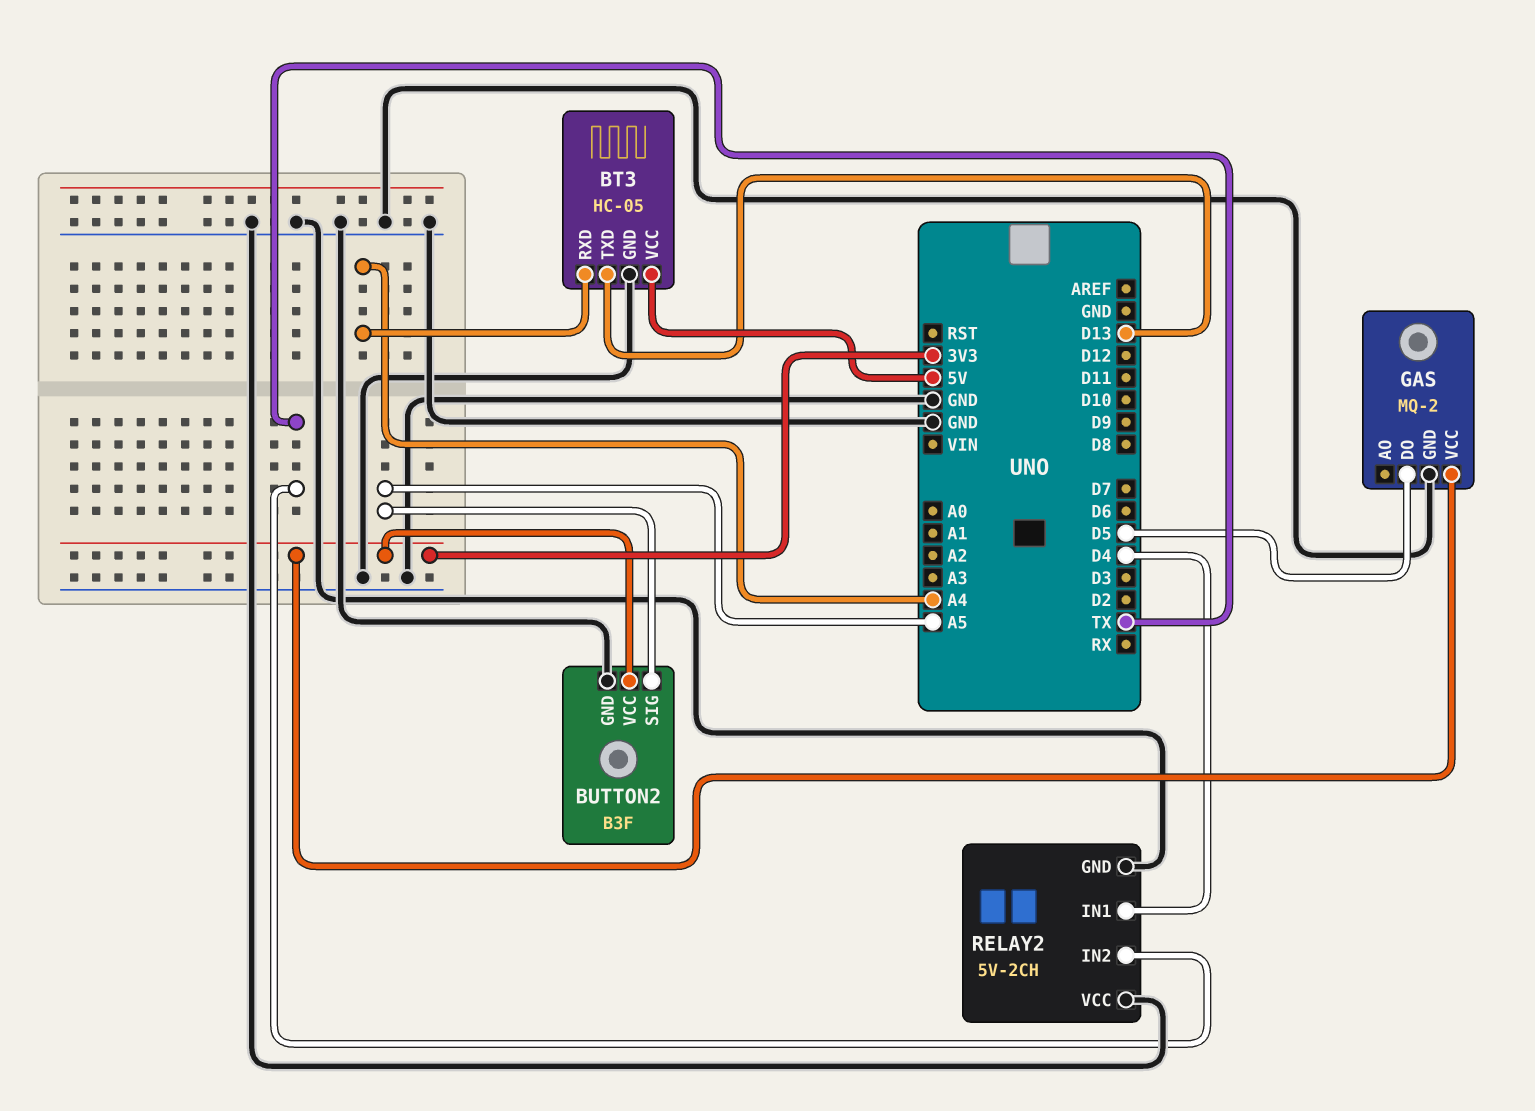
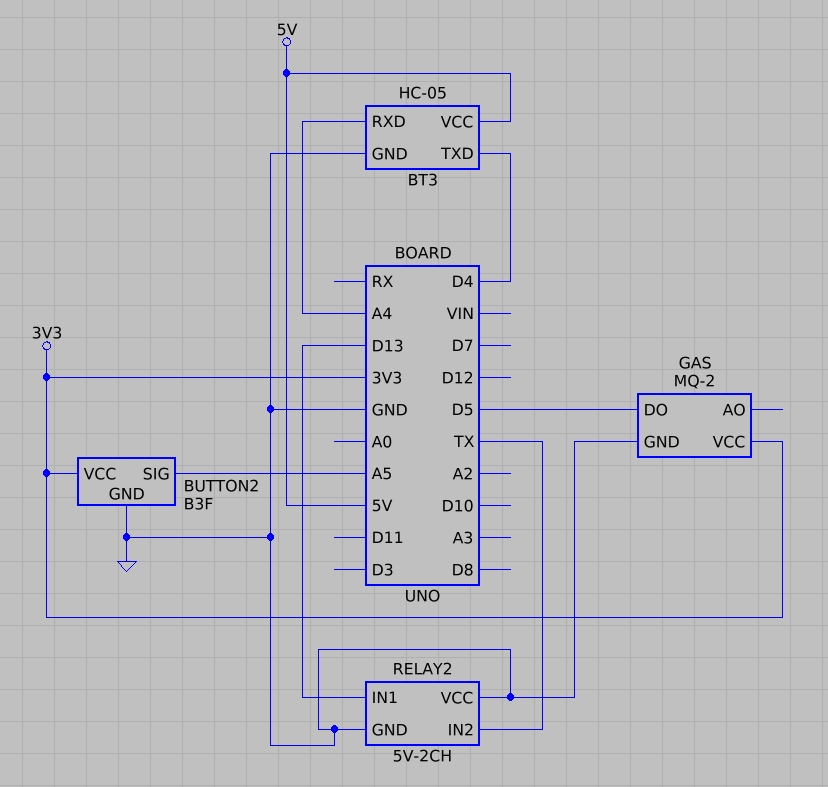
BT3 pin TXD: D13 -> D4
RELAY2 pin IN1: D4 -> D13

